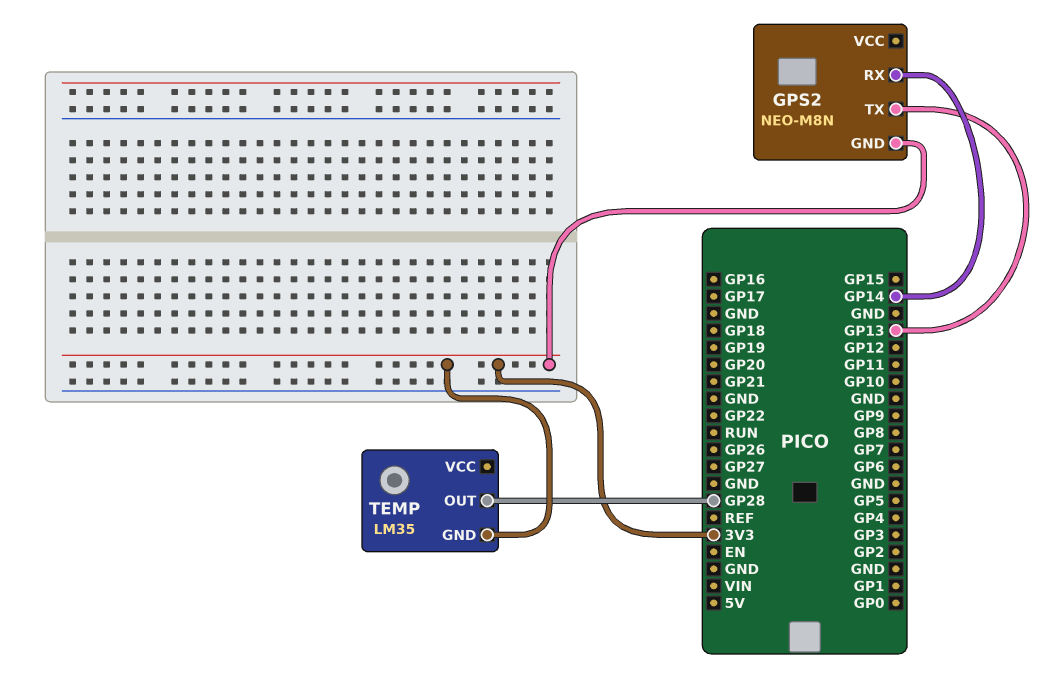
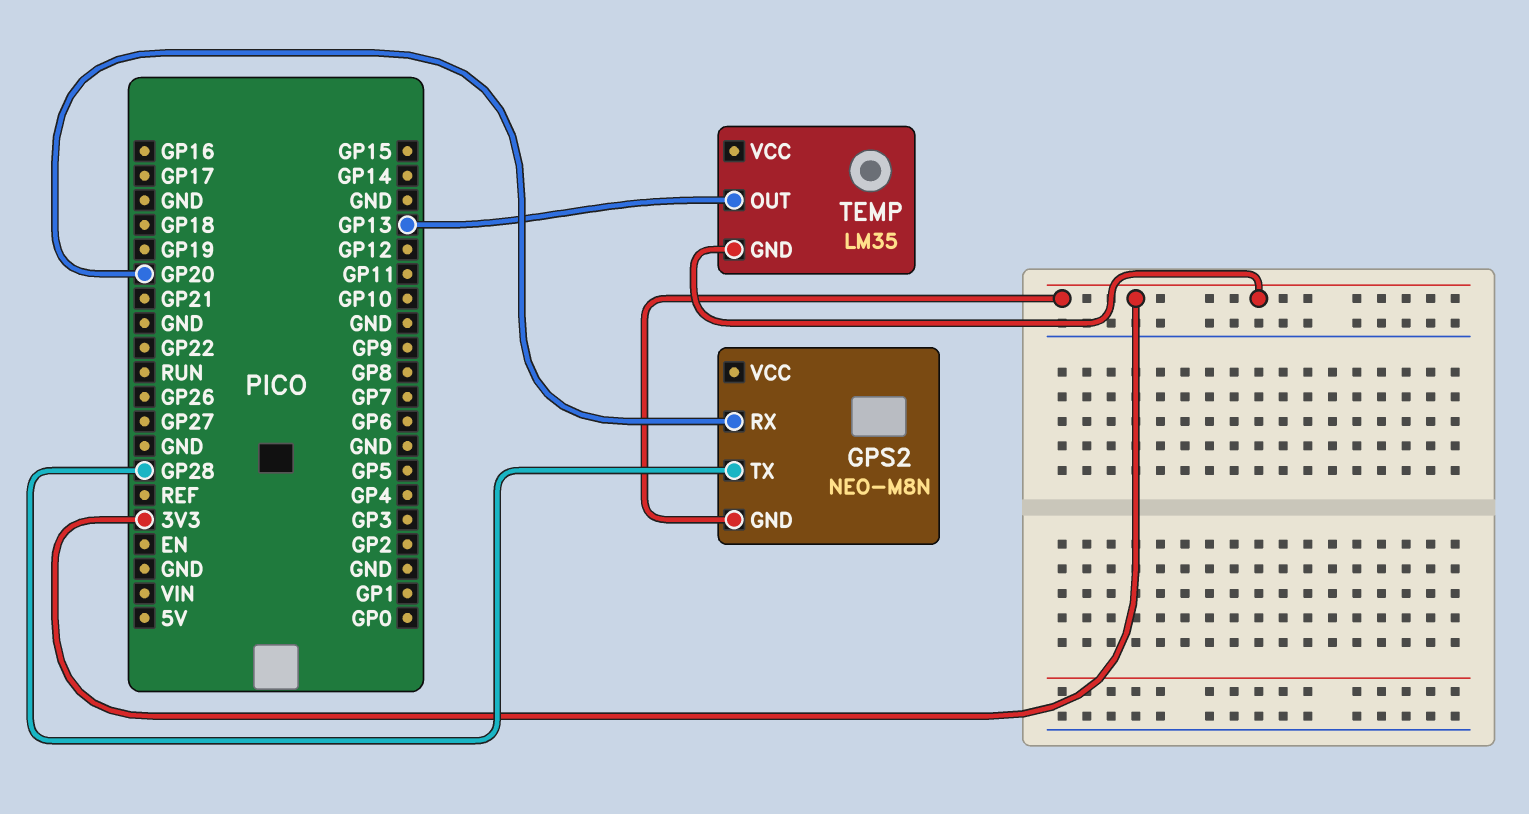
GPS2 pin RX: GP14 -> GP20
GPS2 pin TX: GP13 -> GP28
TEMP pin OUT: GP28 -> GP13

